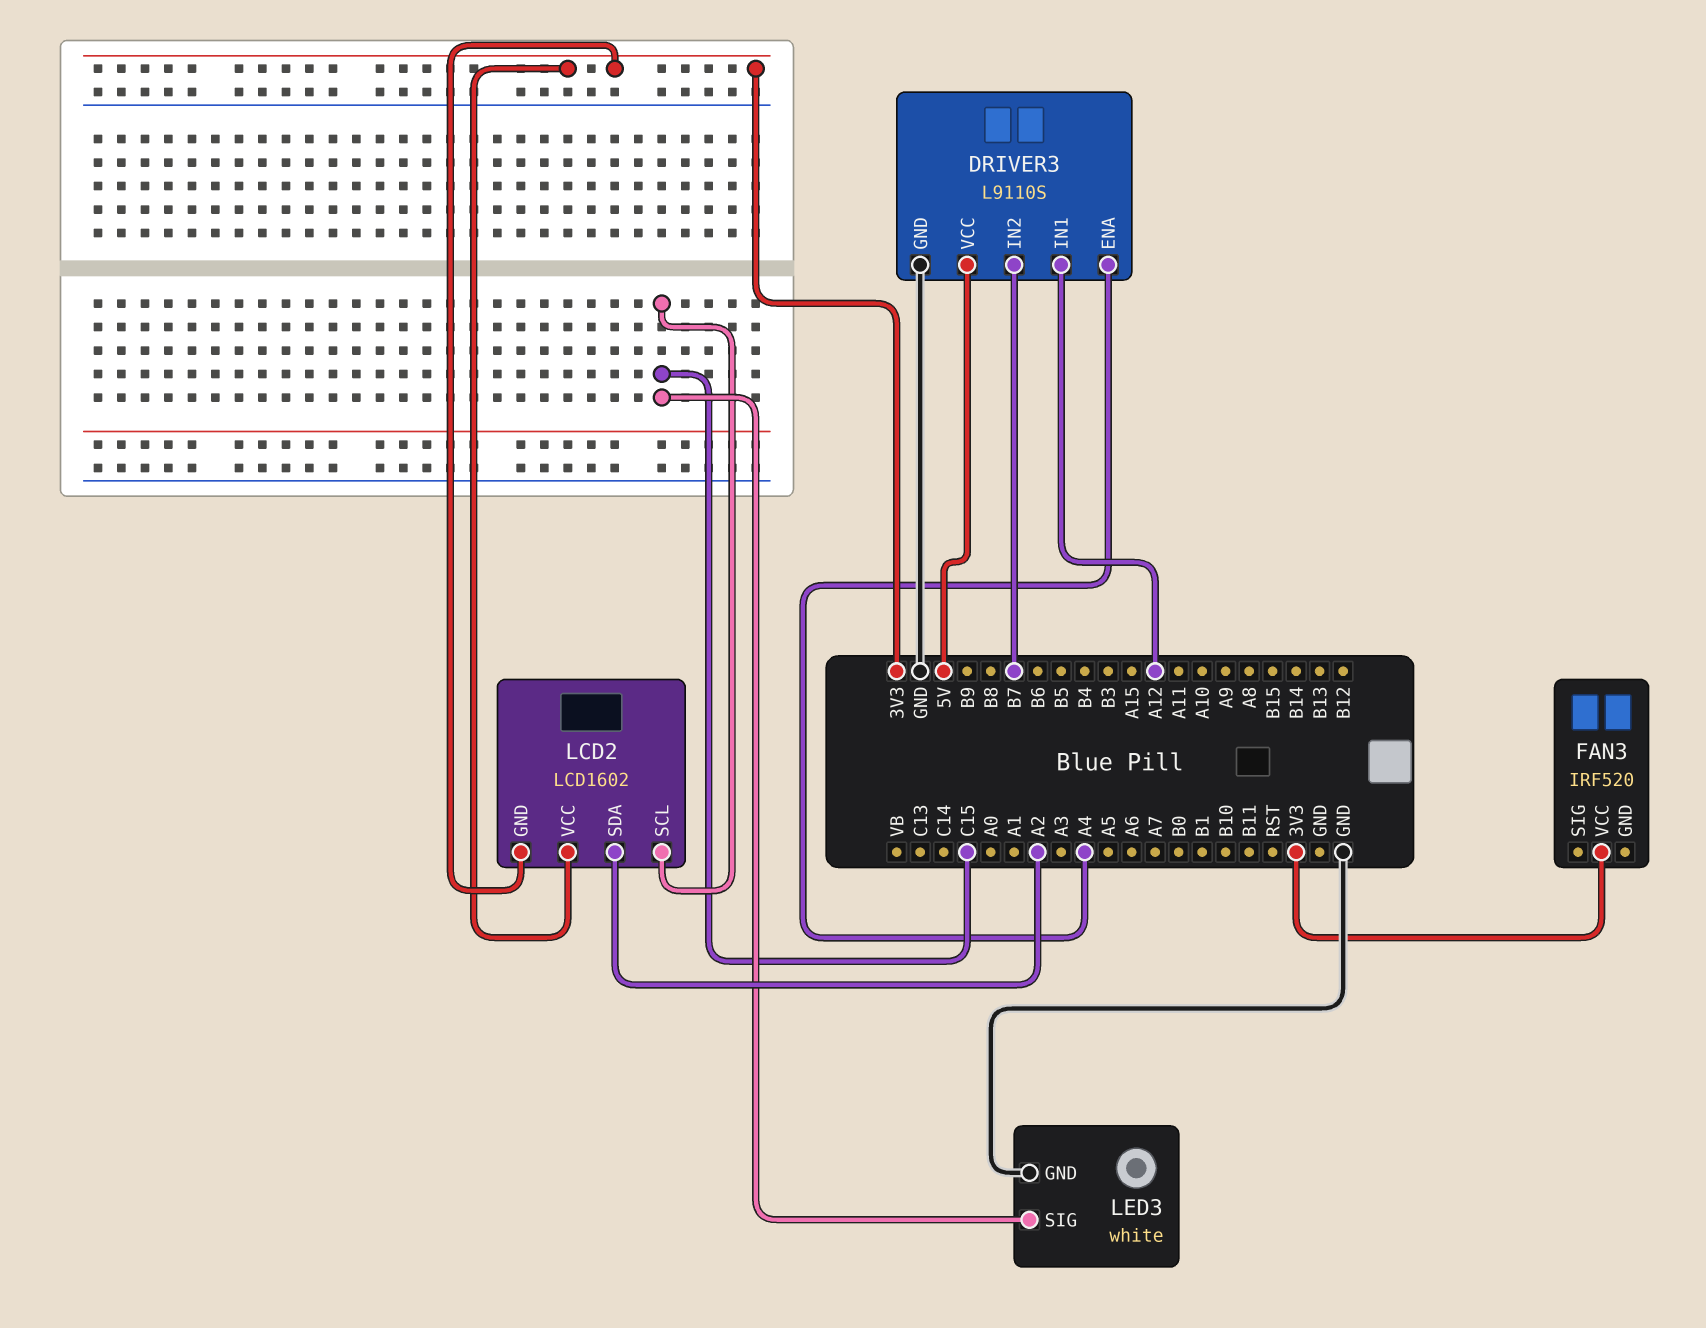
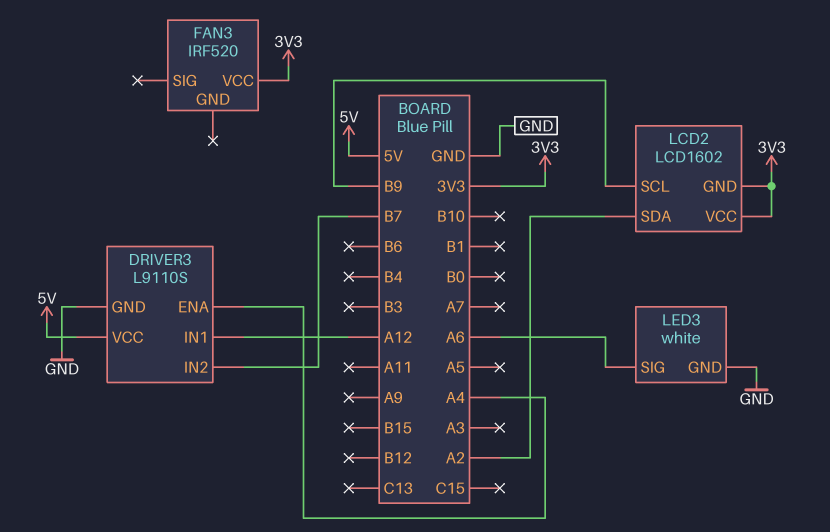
LCD2 pin SCL: C15 -> B9
LED3 pin SIG: C15 -> A6

